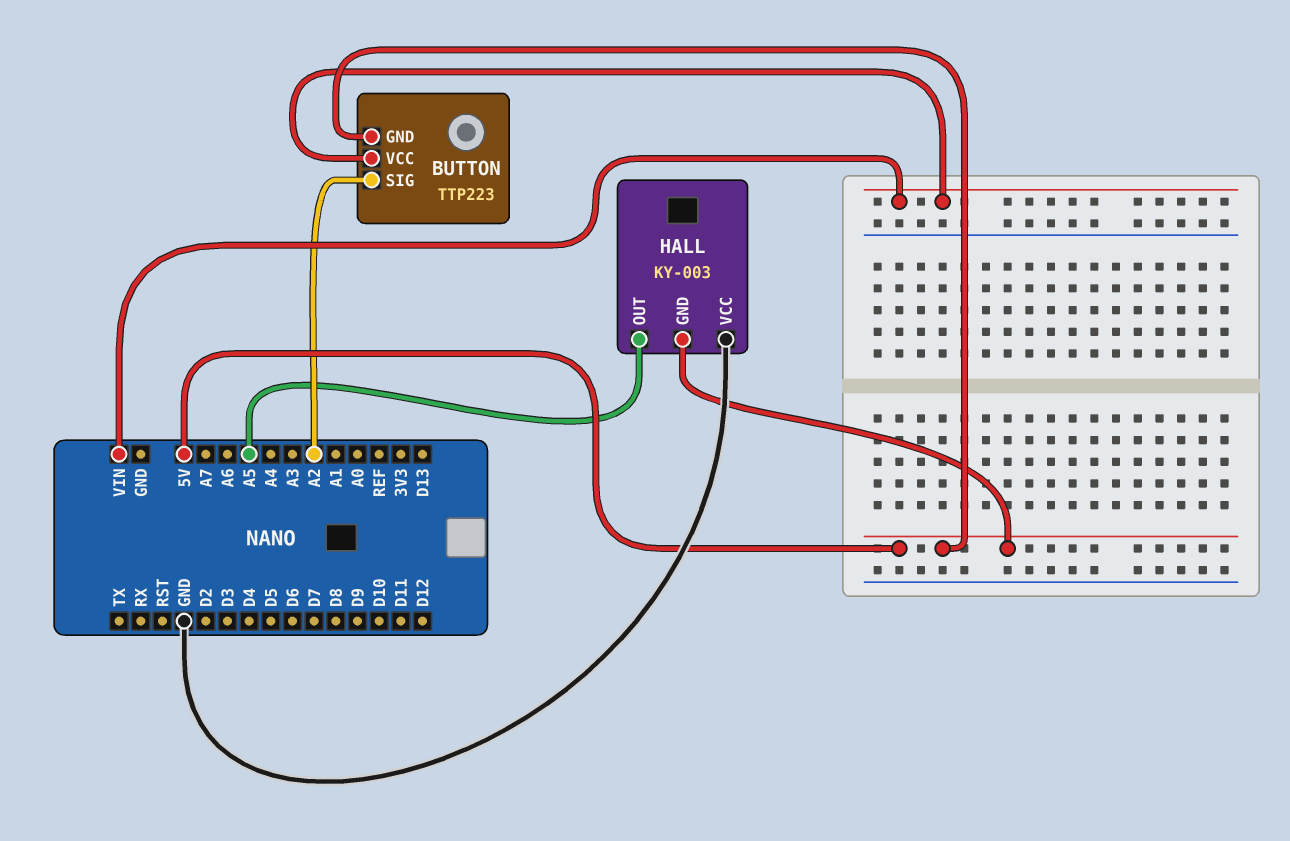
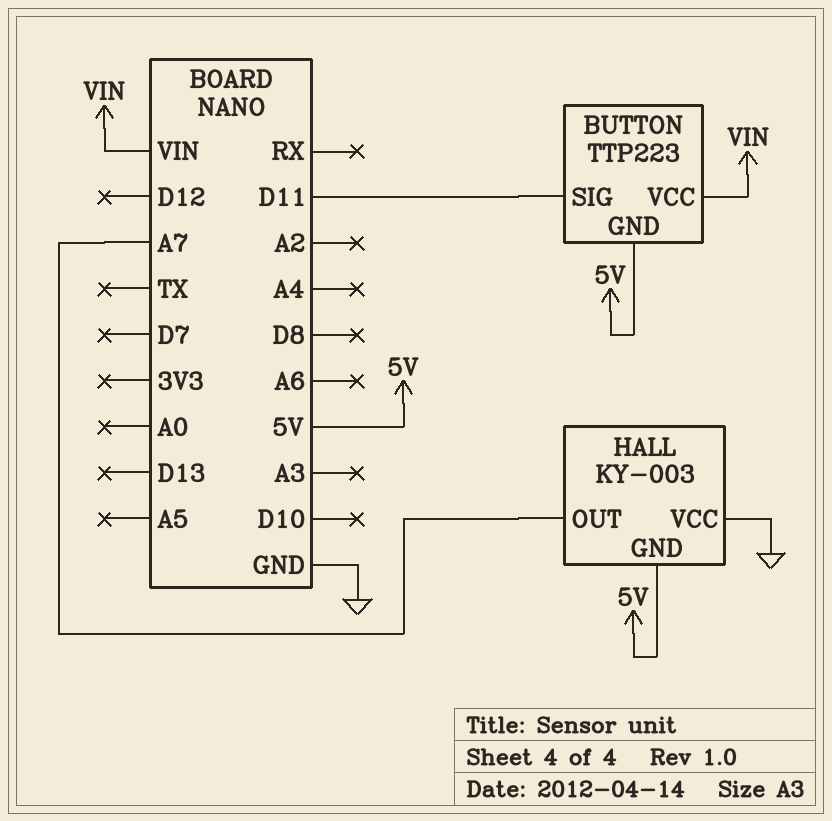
BUTTON pin SIG: A2 -> D11
HALL pin OUT: A5 -> A7

